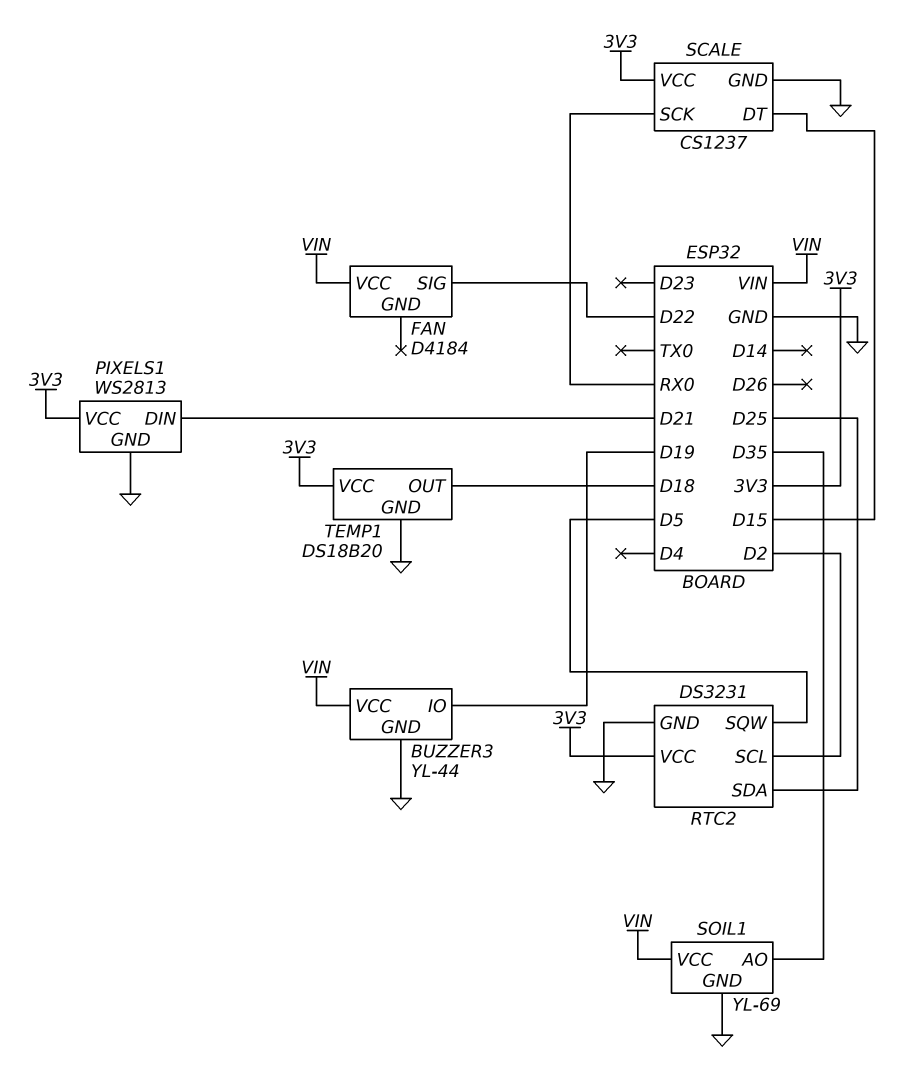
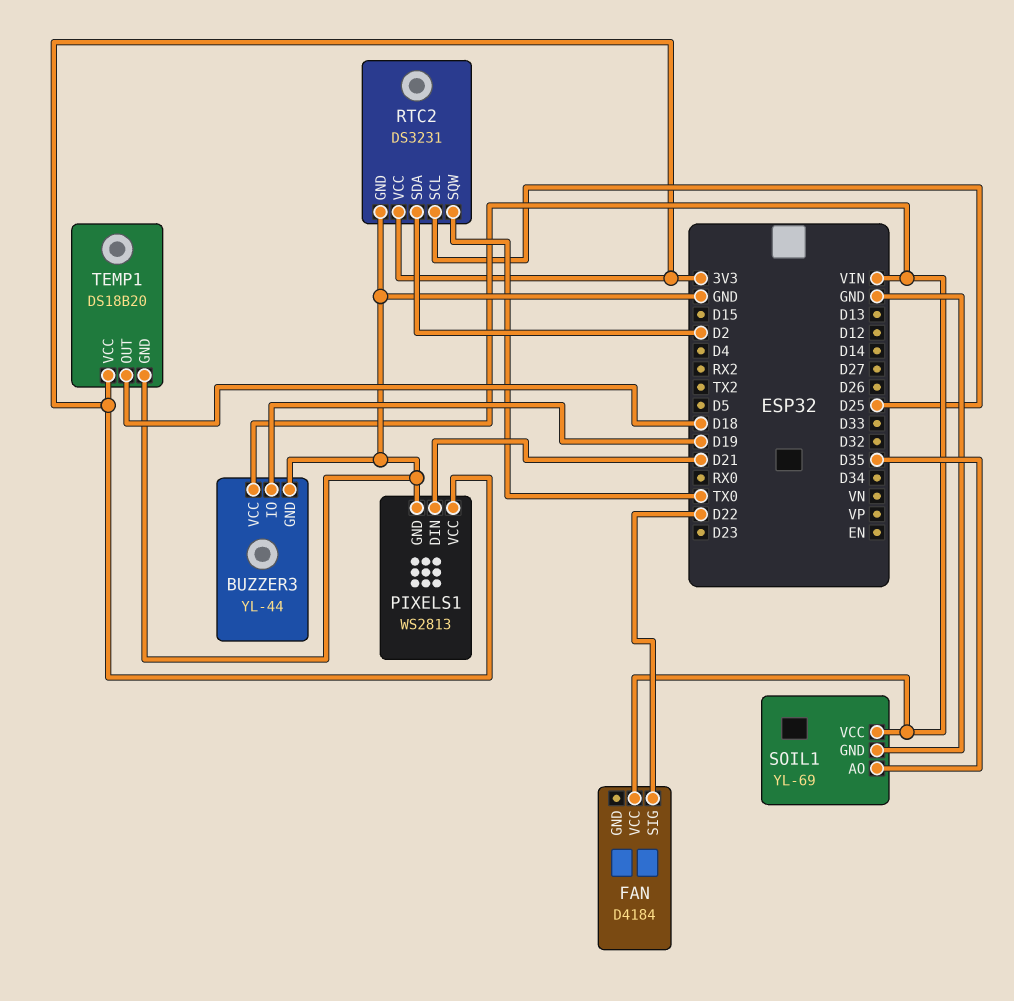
RTC2 pin SCL: D2 -> D25
RTC2 pin SDA: D25 -> D2
RTC2 pin SQW: D5 -> TX0
SCALE: CS1237 -> none
SCALE pin DT: D15 -> none
SCALE pin GND: GND -> none
SCALE pin SCK: RX0 -> none
SCALE pin VCC: 3V3 -> none

